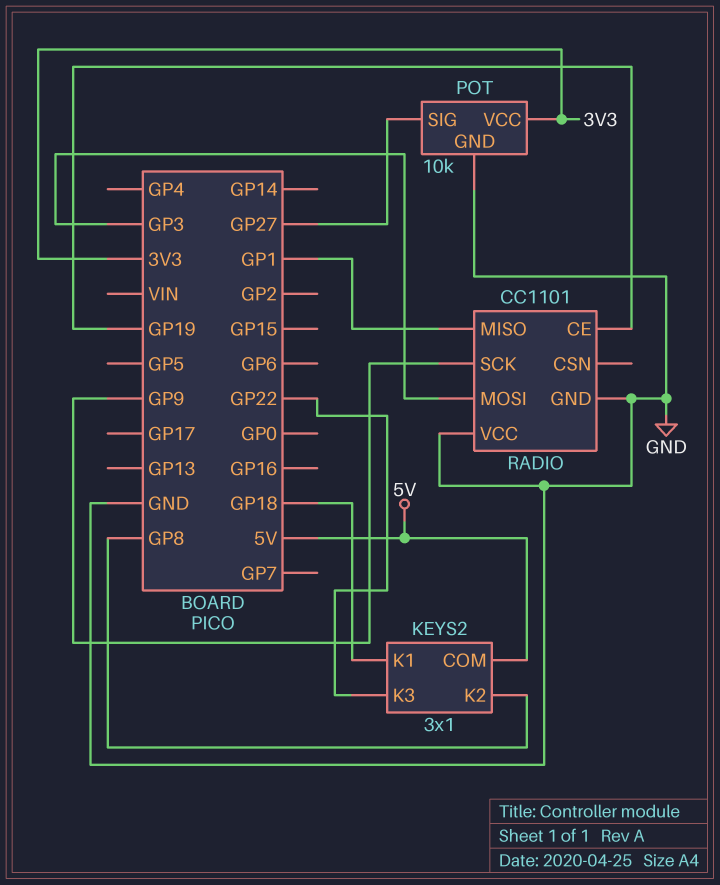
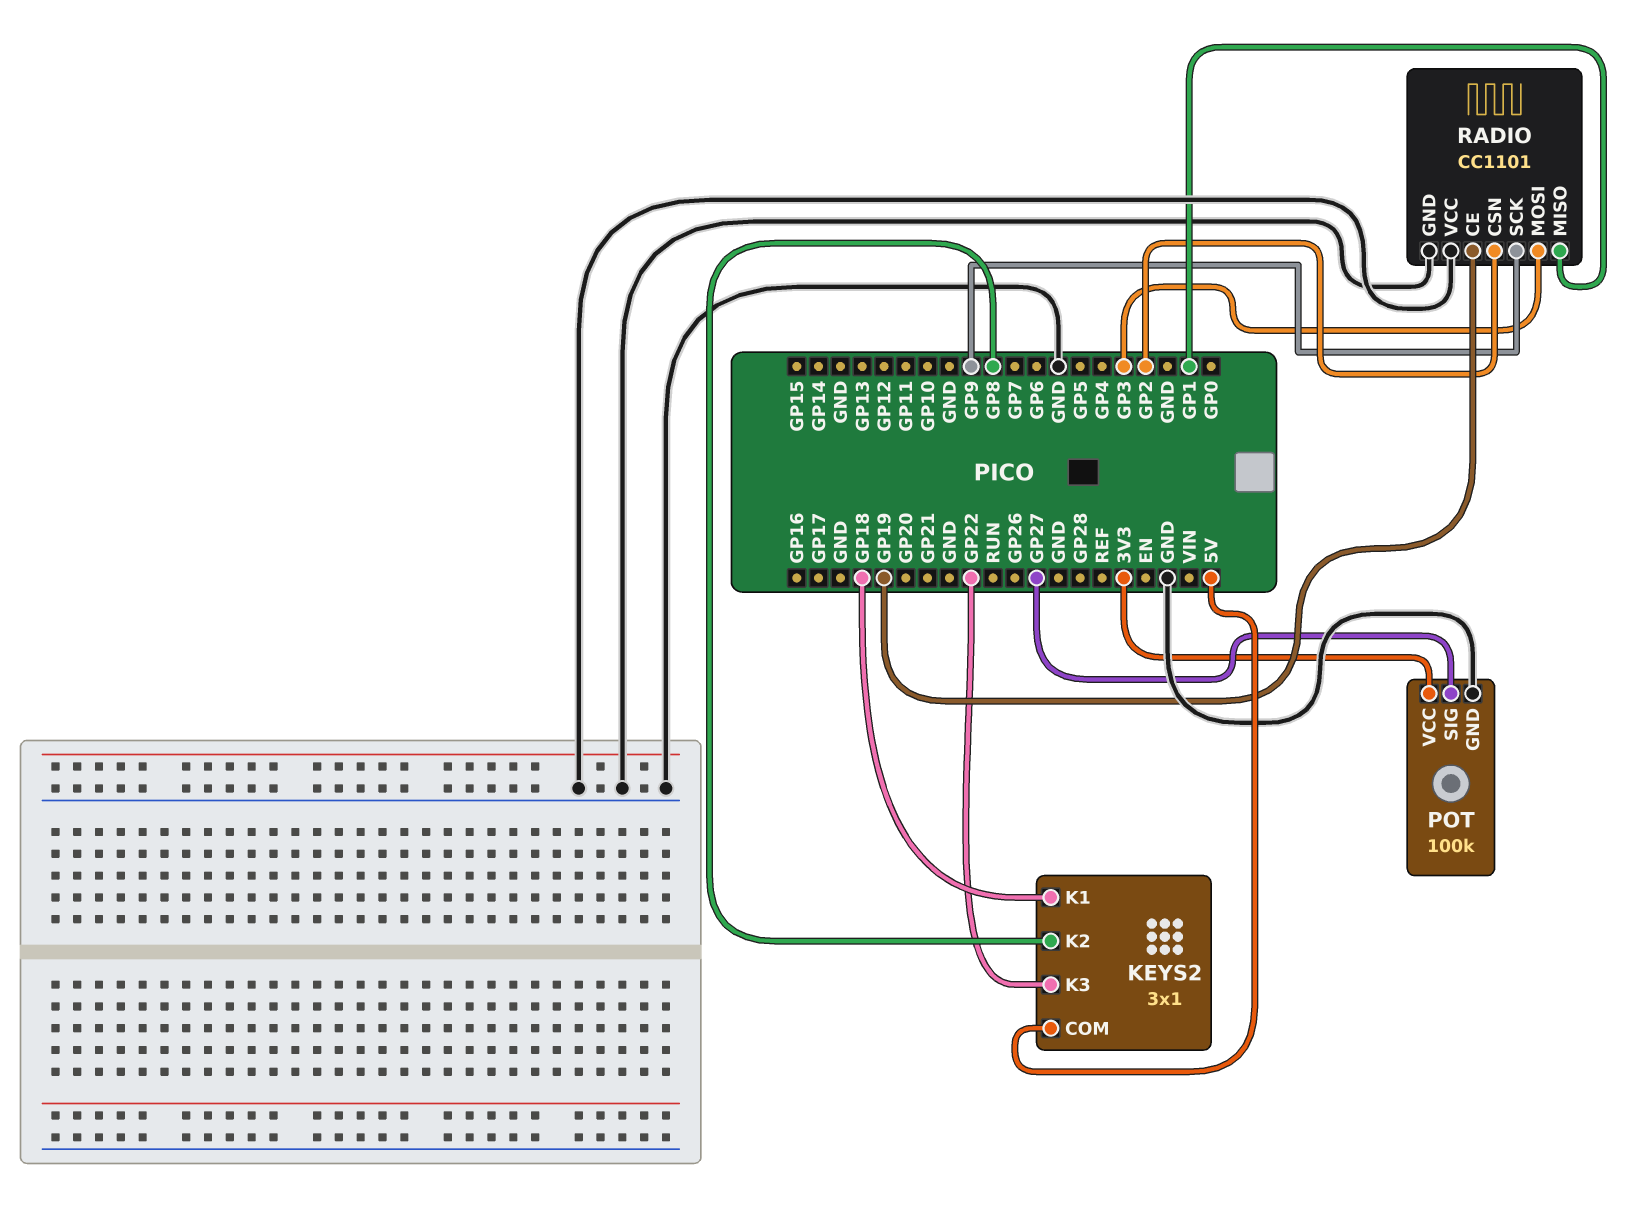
POT: 10k -> 100k
RADIO pin CSN: none -> GP2

